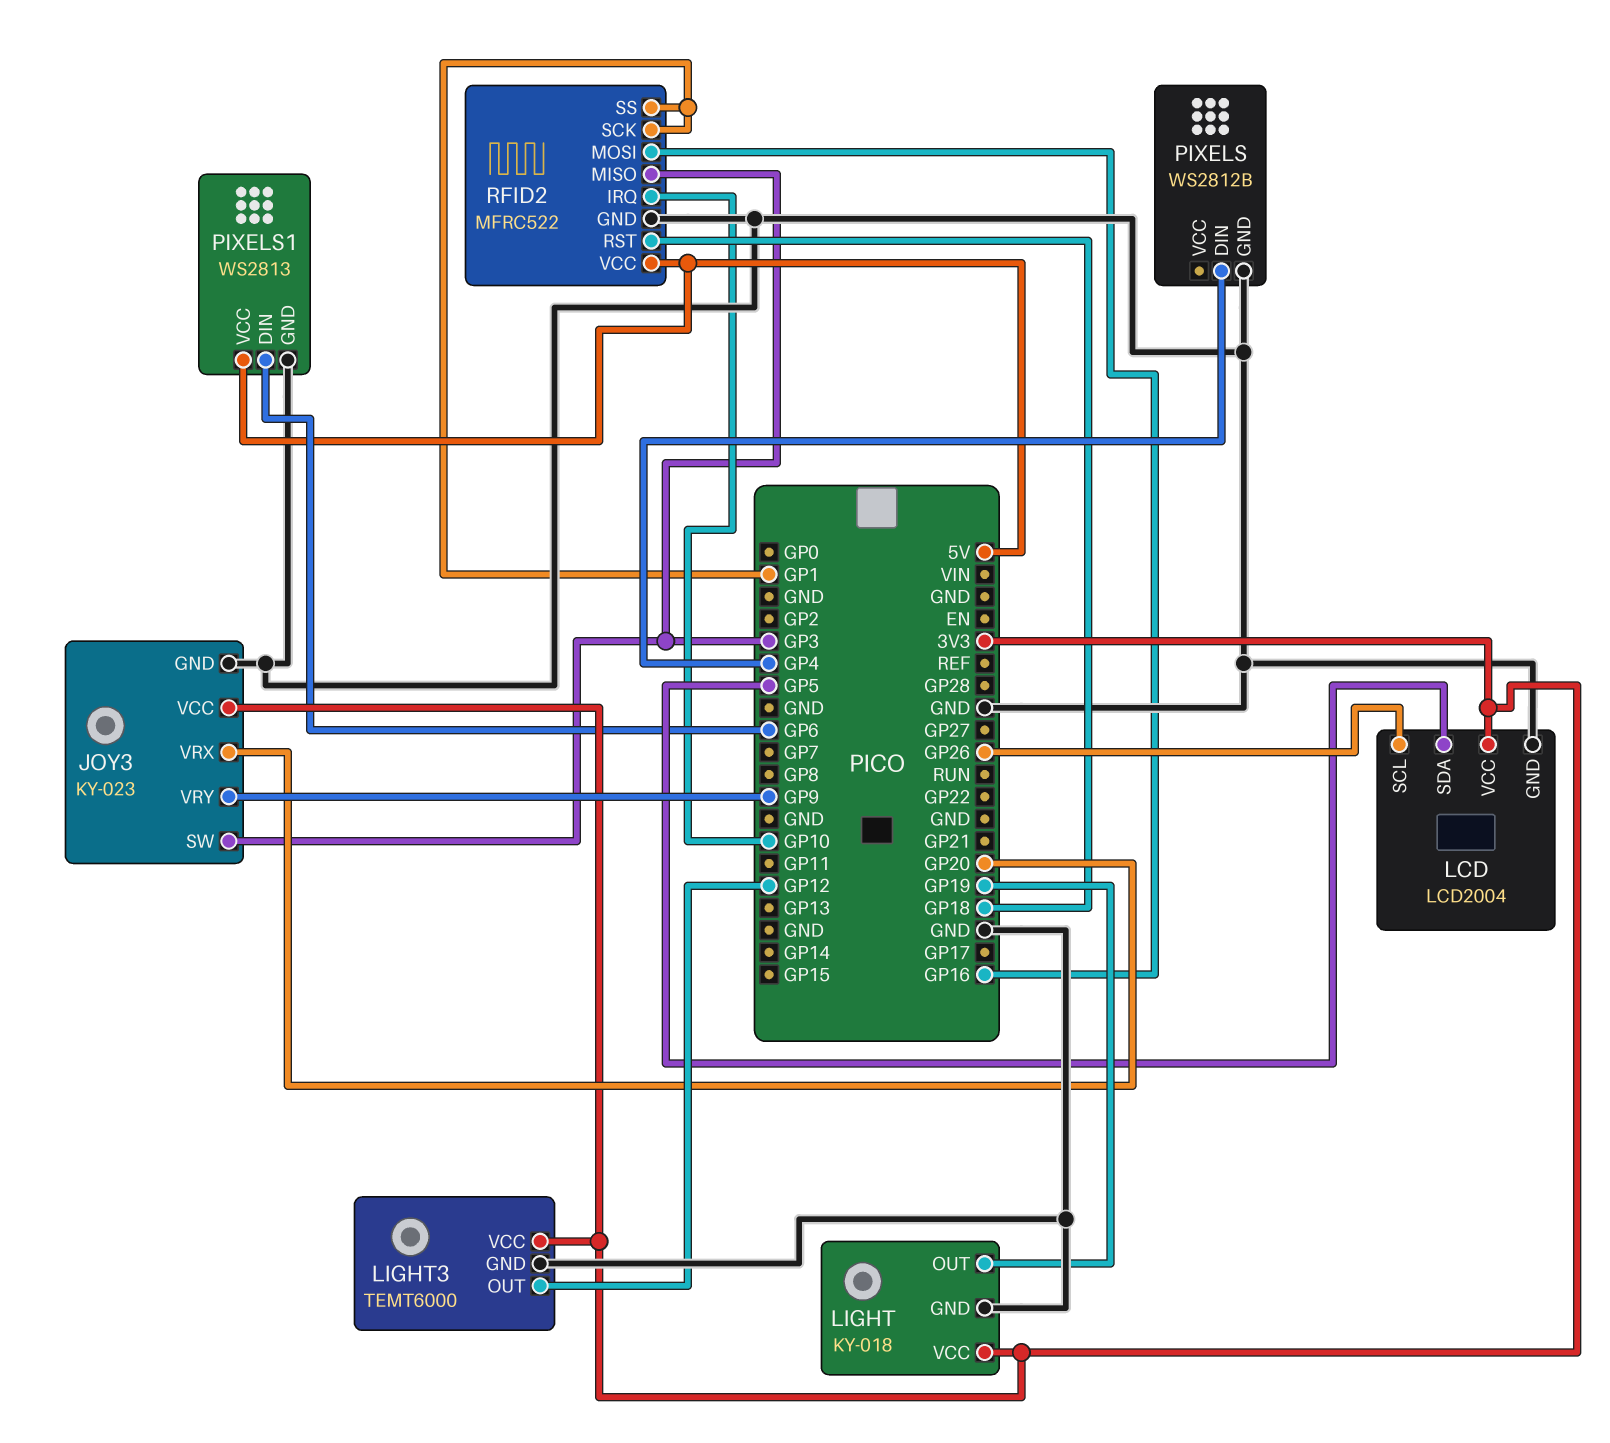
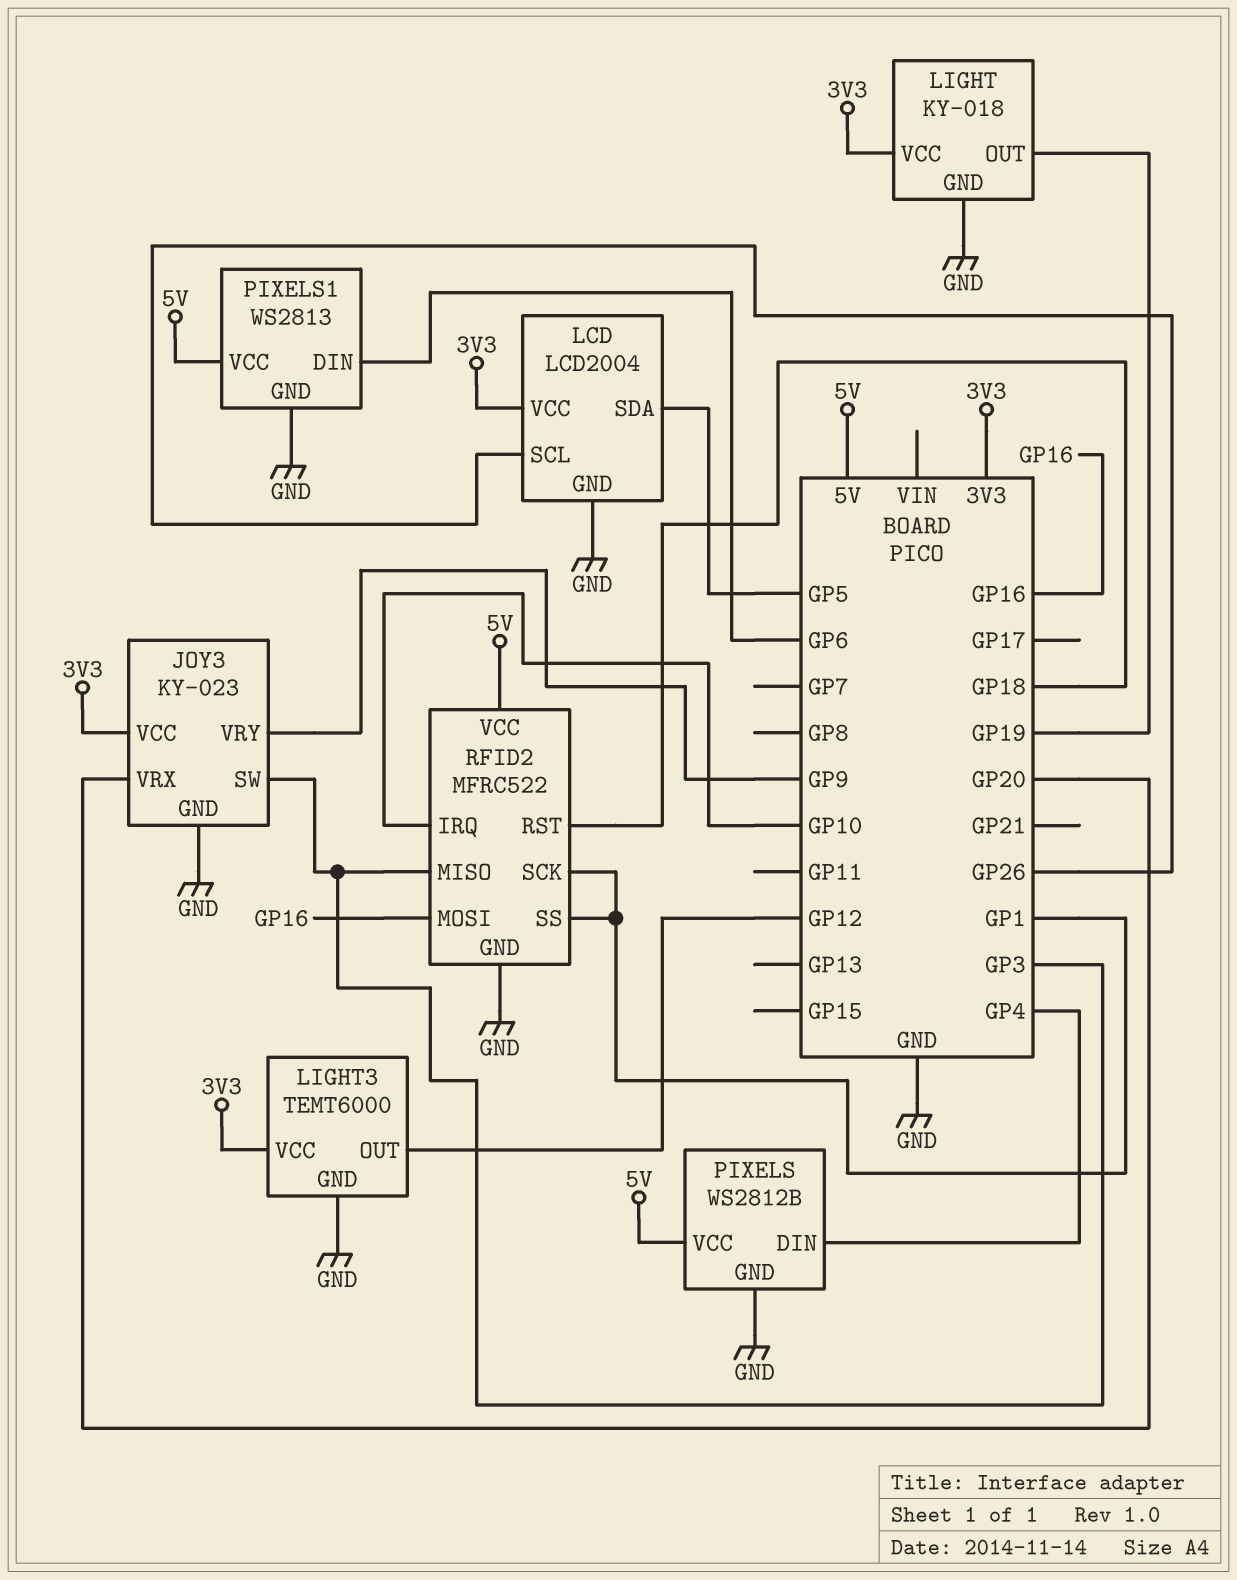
PIXELS pin VCC: none -> 5V

